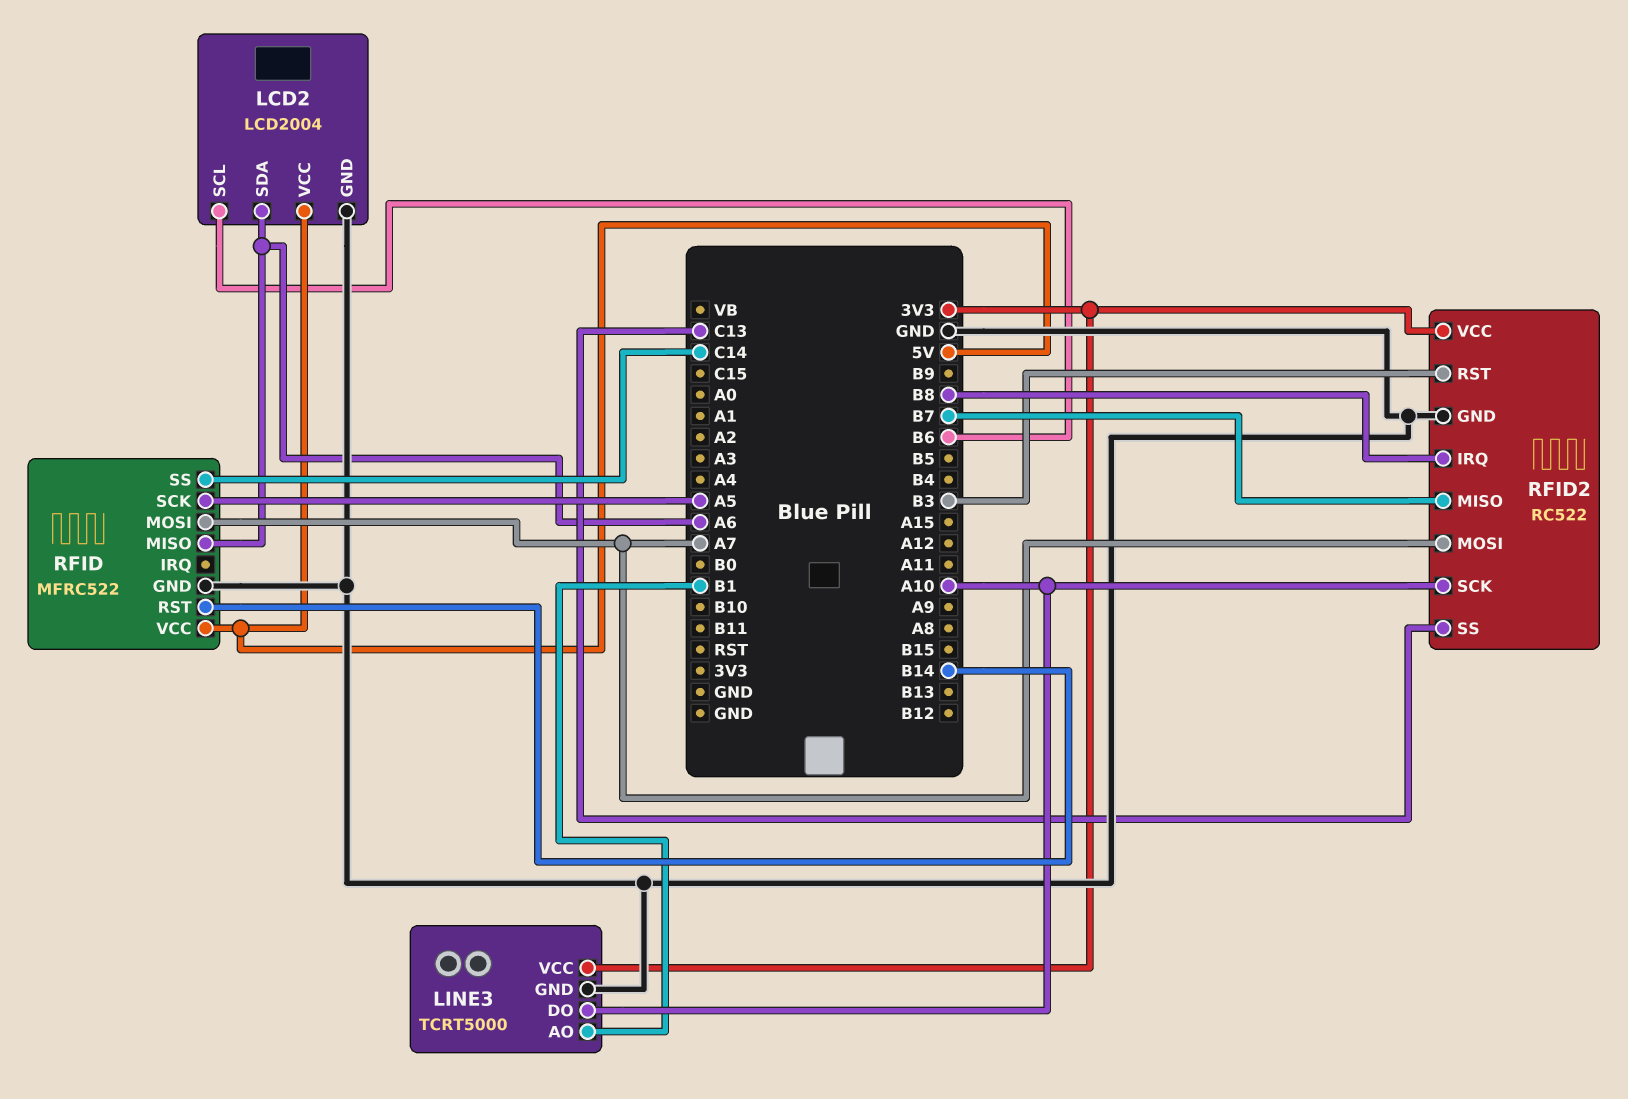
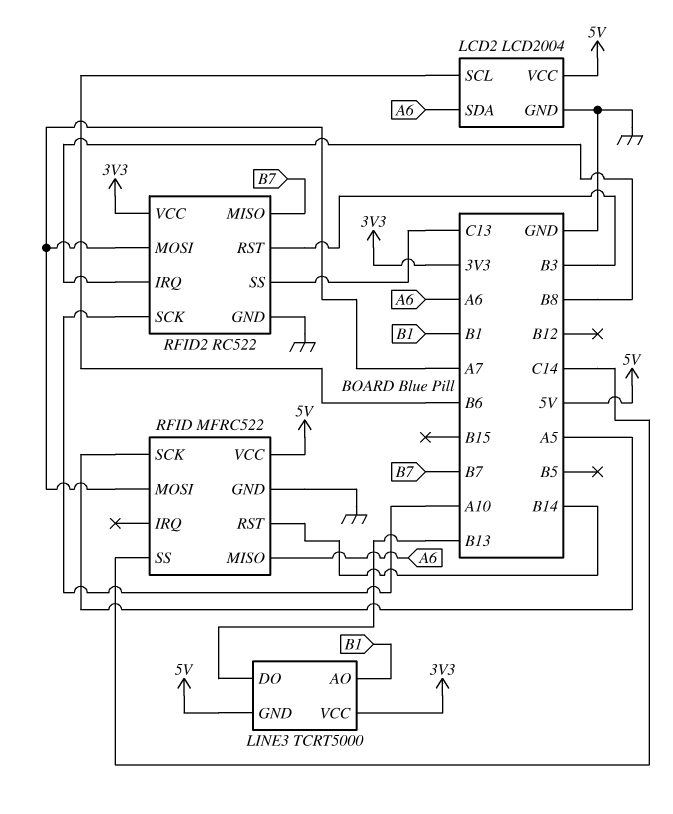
LINE3 pin DO: A10 -> B13
LINE3 pin GND: GND -> 5V

